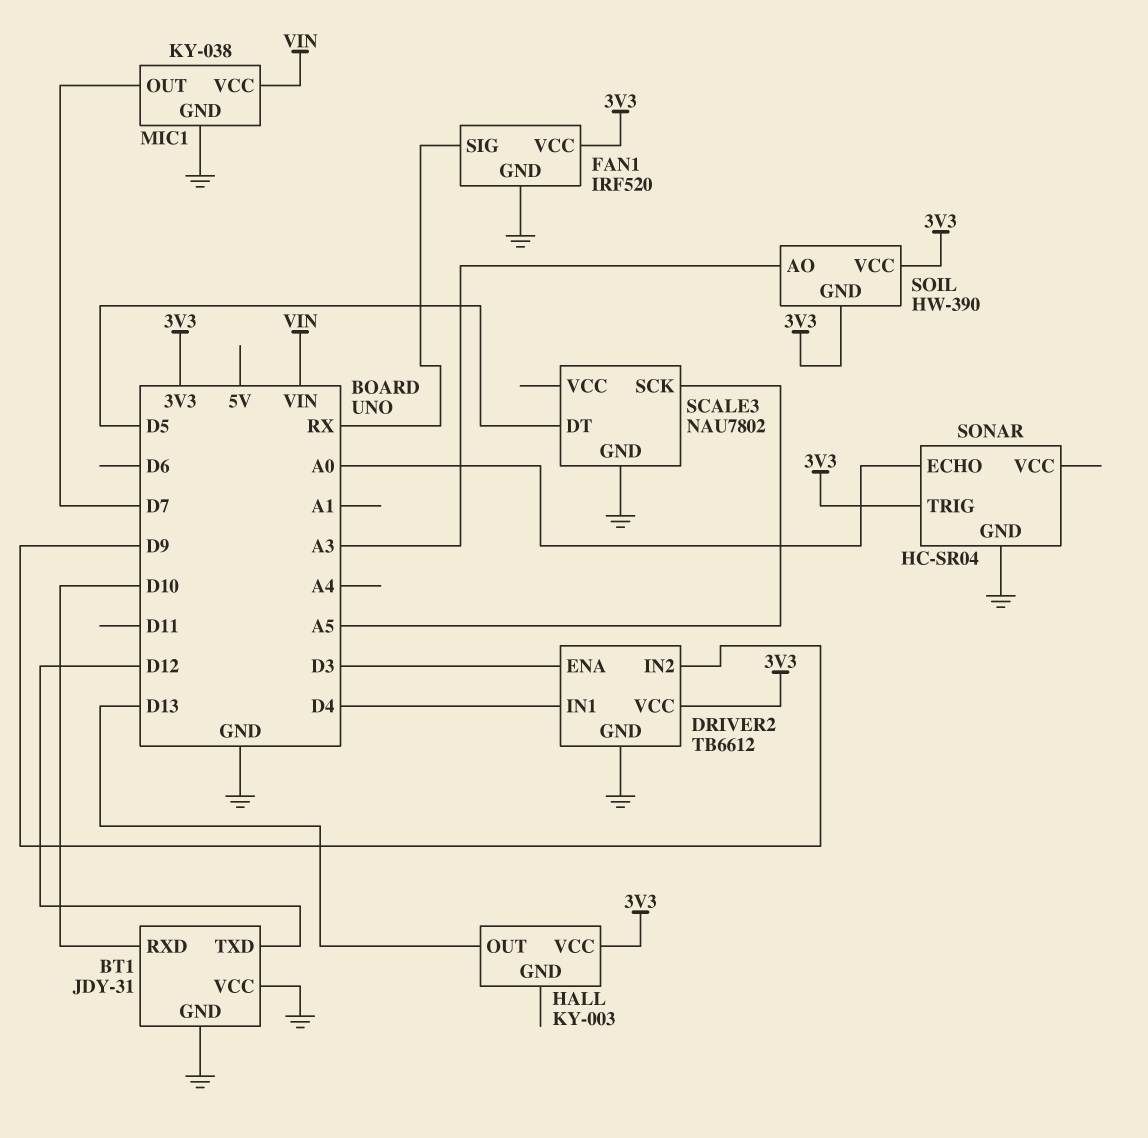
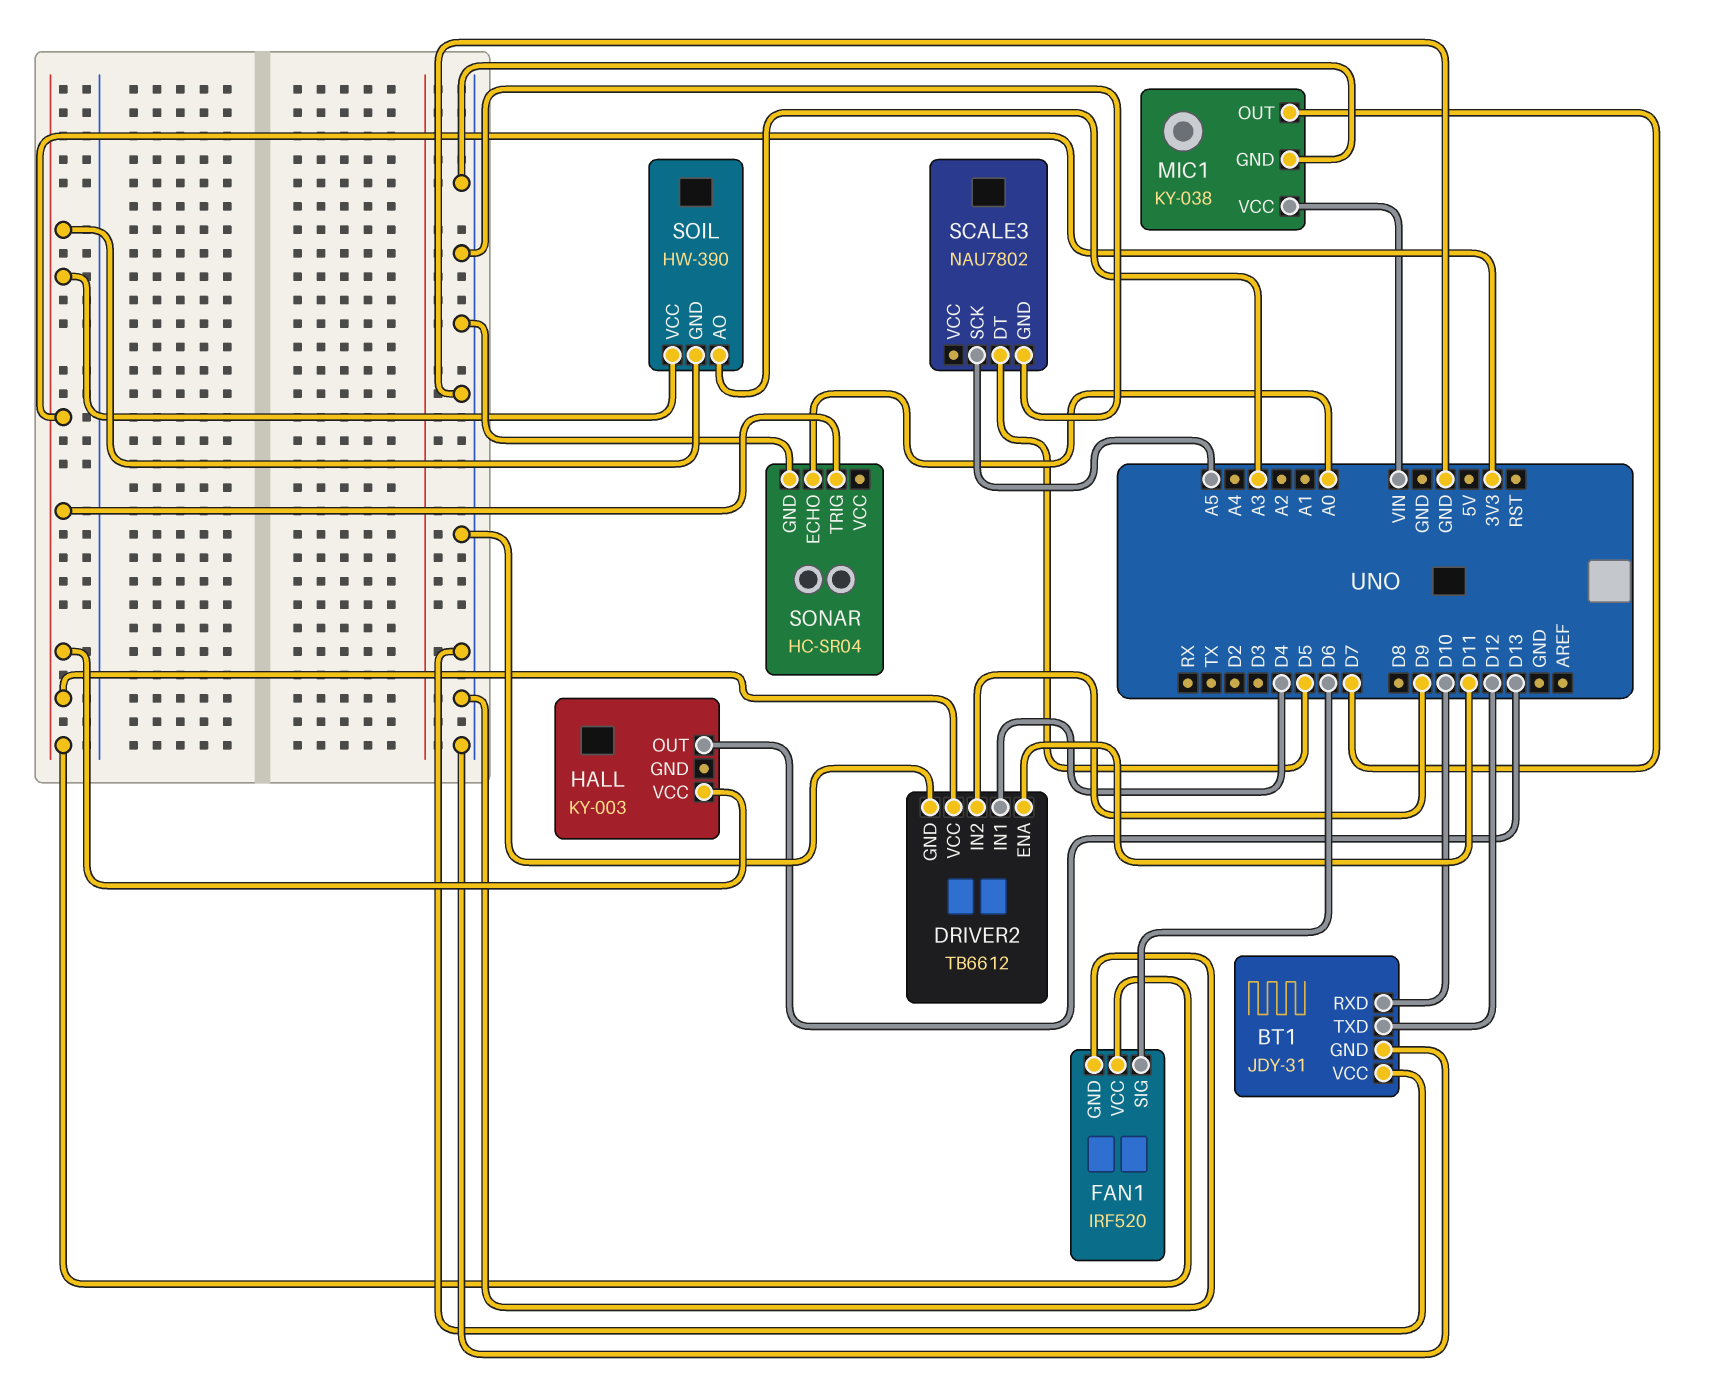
DRIVER2 pin ENA: D3 -> D11
FAN1 pin SIG: RX -> D6

